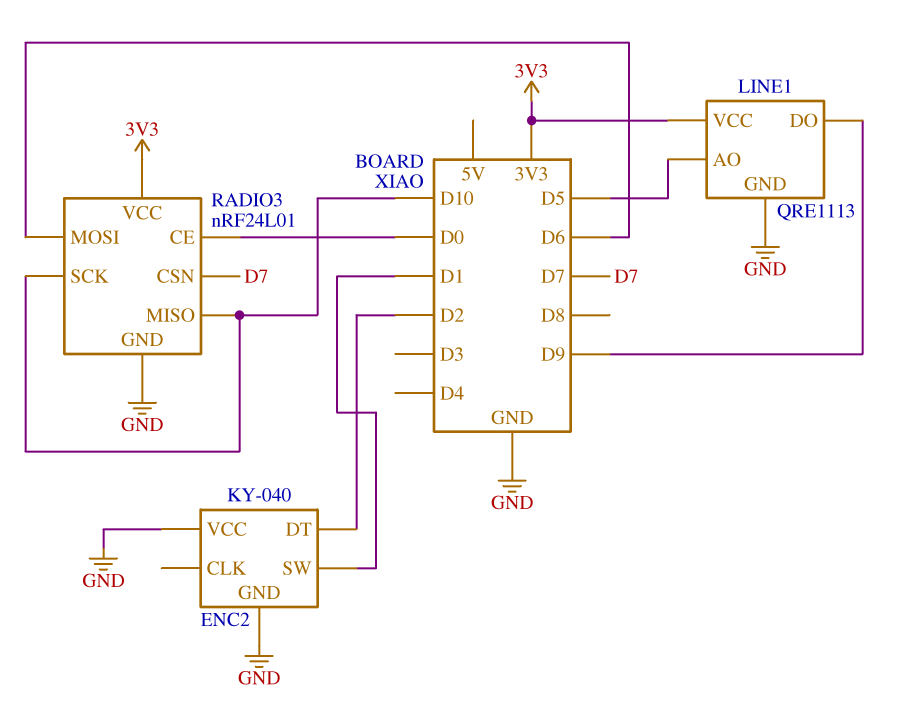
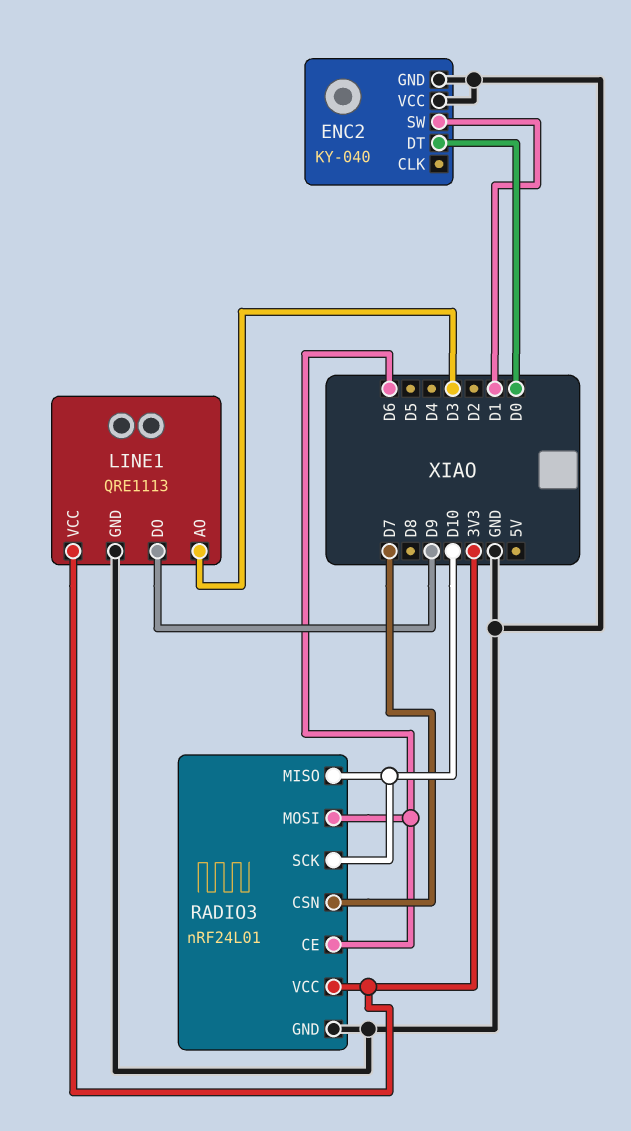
ENC2 pin DT: D2 -> D0
LINE1 pin AO: D5 -> D3
RADIO3 pin CE: D0 -> D6

